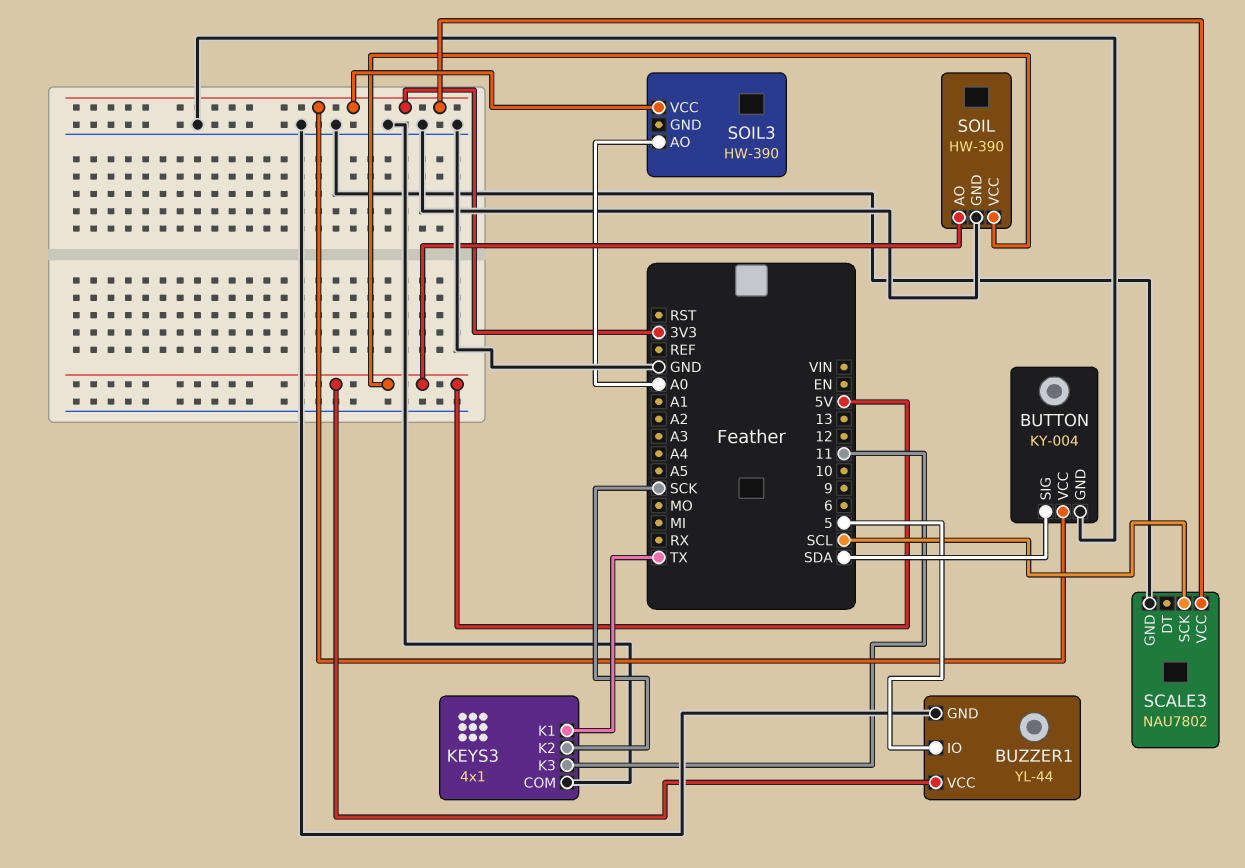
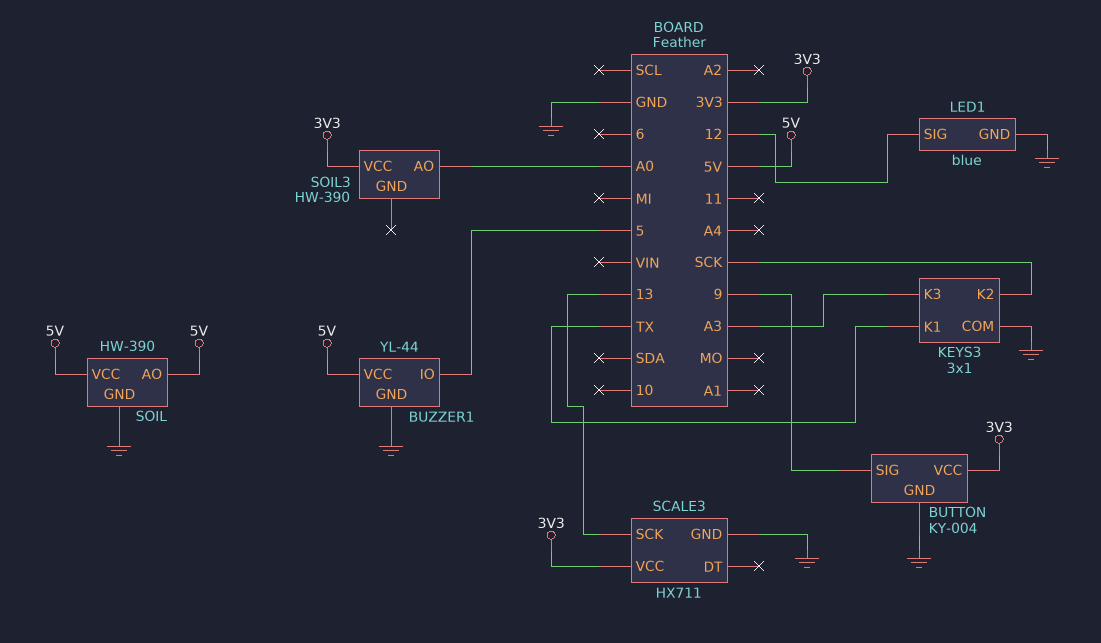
BUTTON pin SIG: SDA -> 9
KEYS3: 4x1 -> 3x1
KEYS3 pin K3: 11 -> A3
LED1: none -> blue
LED1 pin GND: none -> GND
LED1 pin SIG: none -> 12
SCALE3: NAU7802 -> HX711
SCALE3 pin SCK: SCL -> 13

